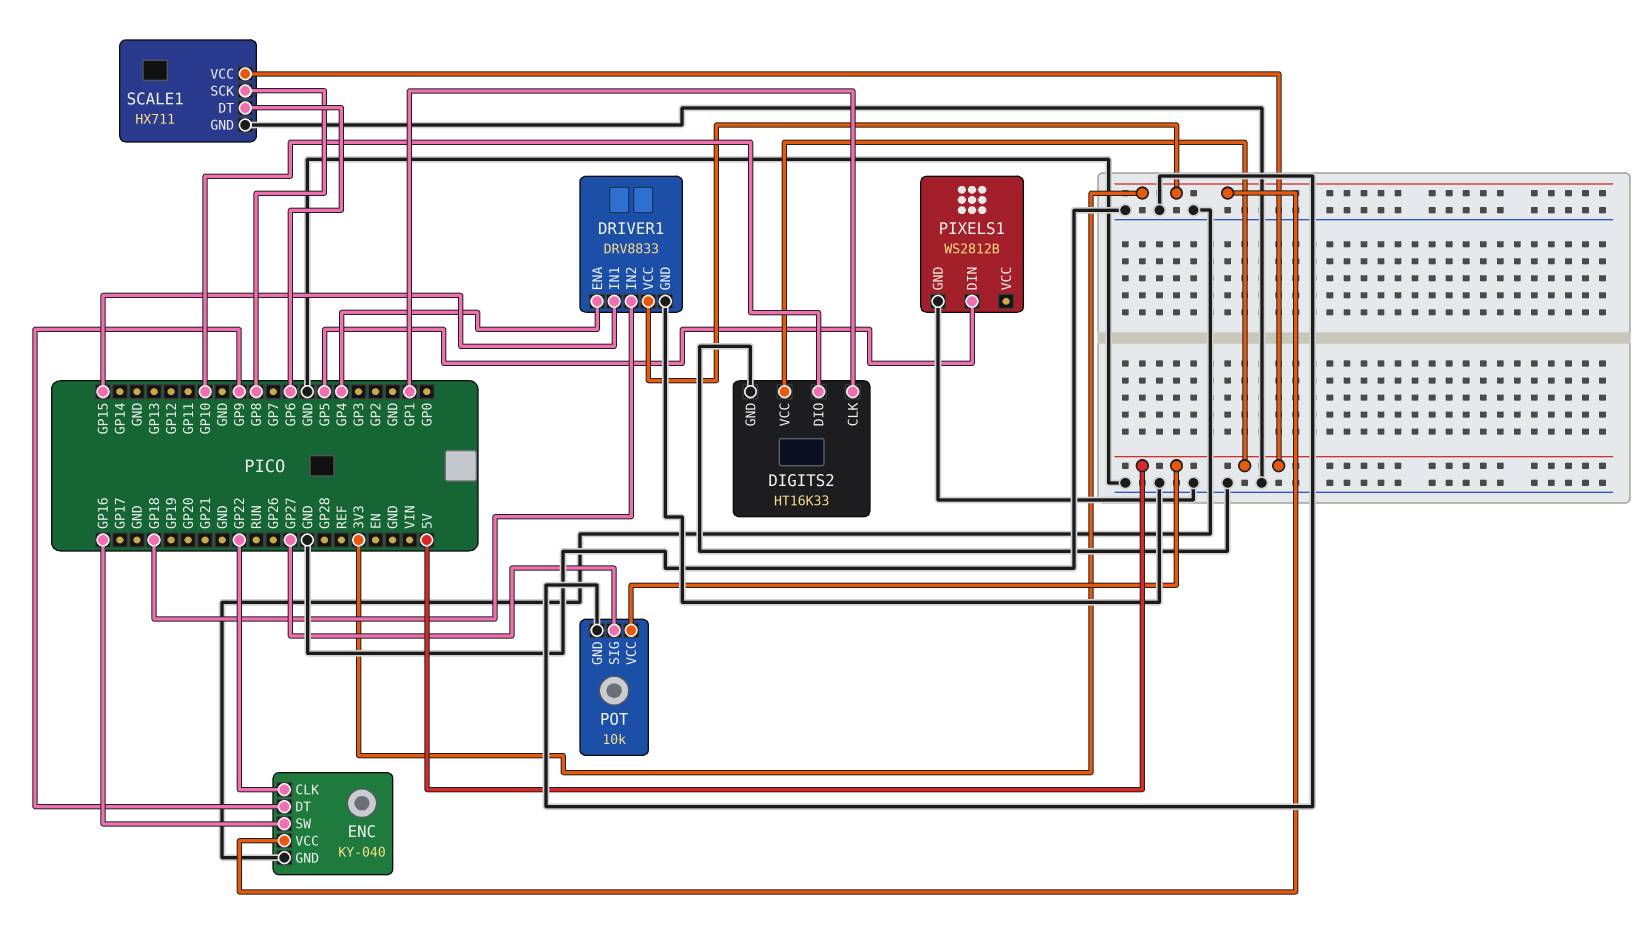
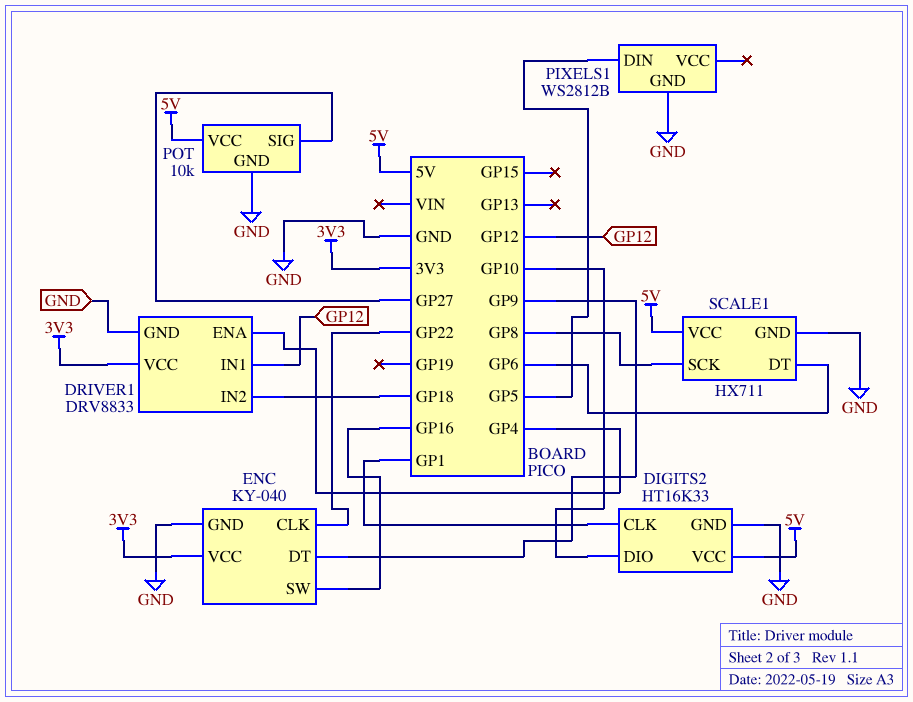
DRIVER1 pin IN1: GP15 -> GP12

